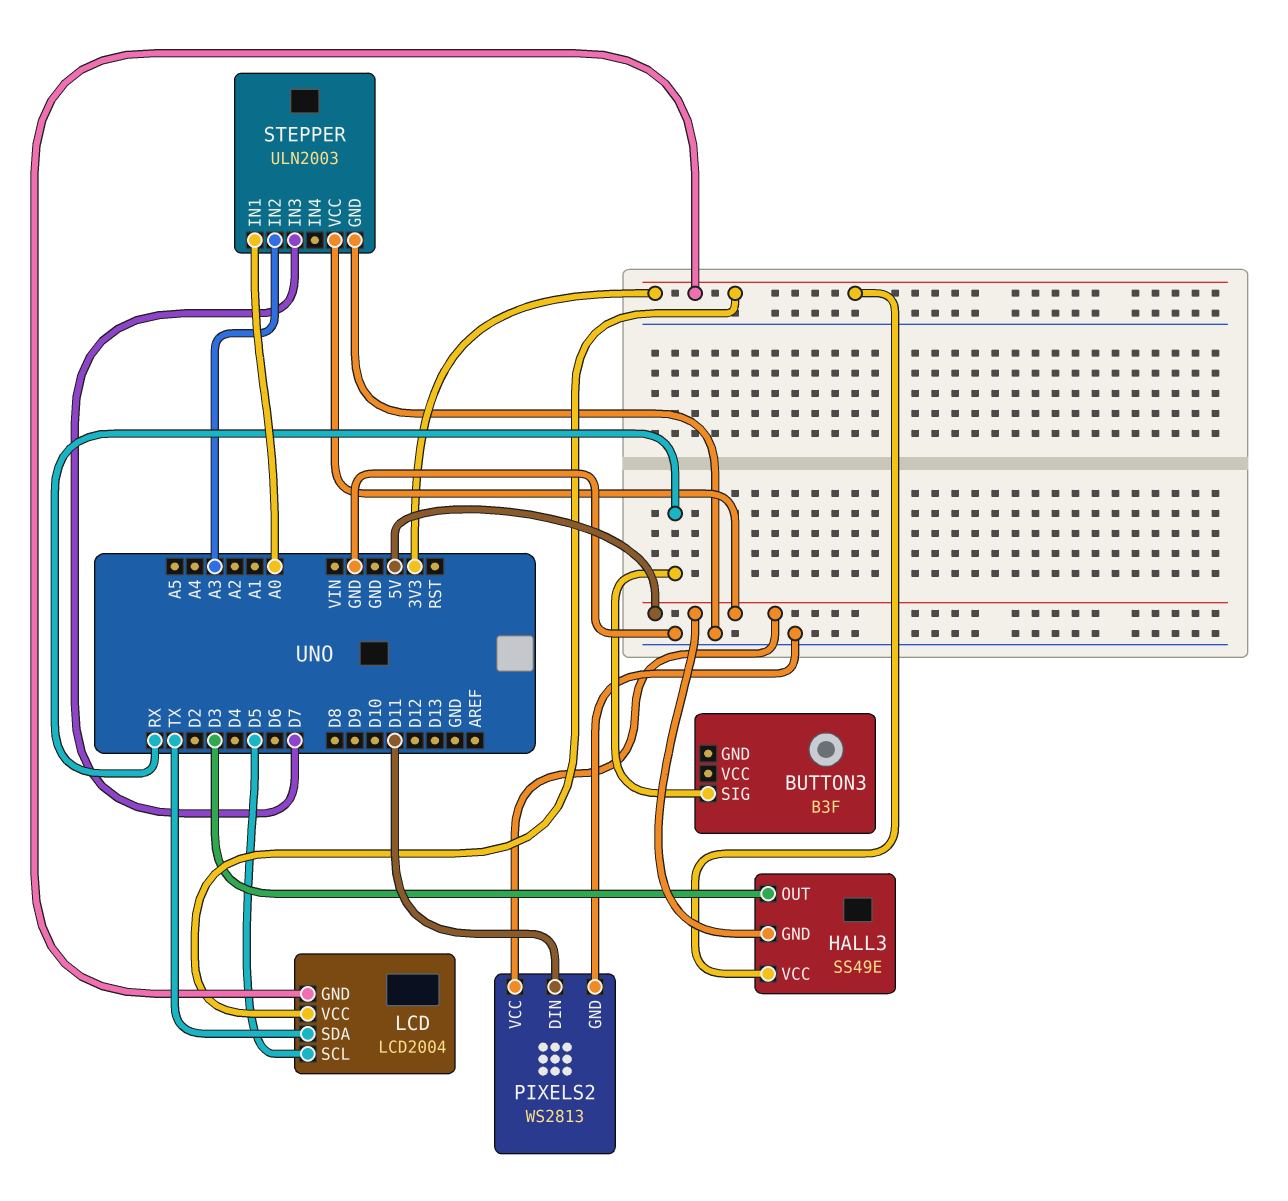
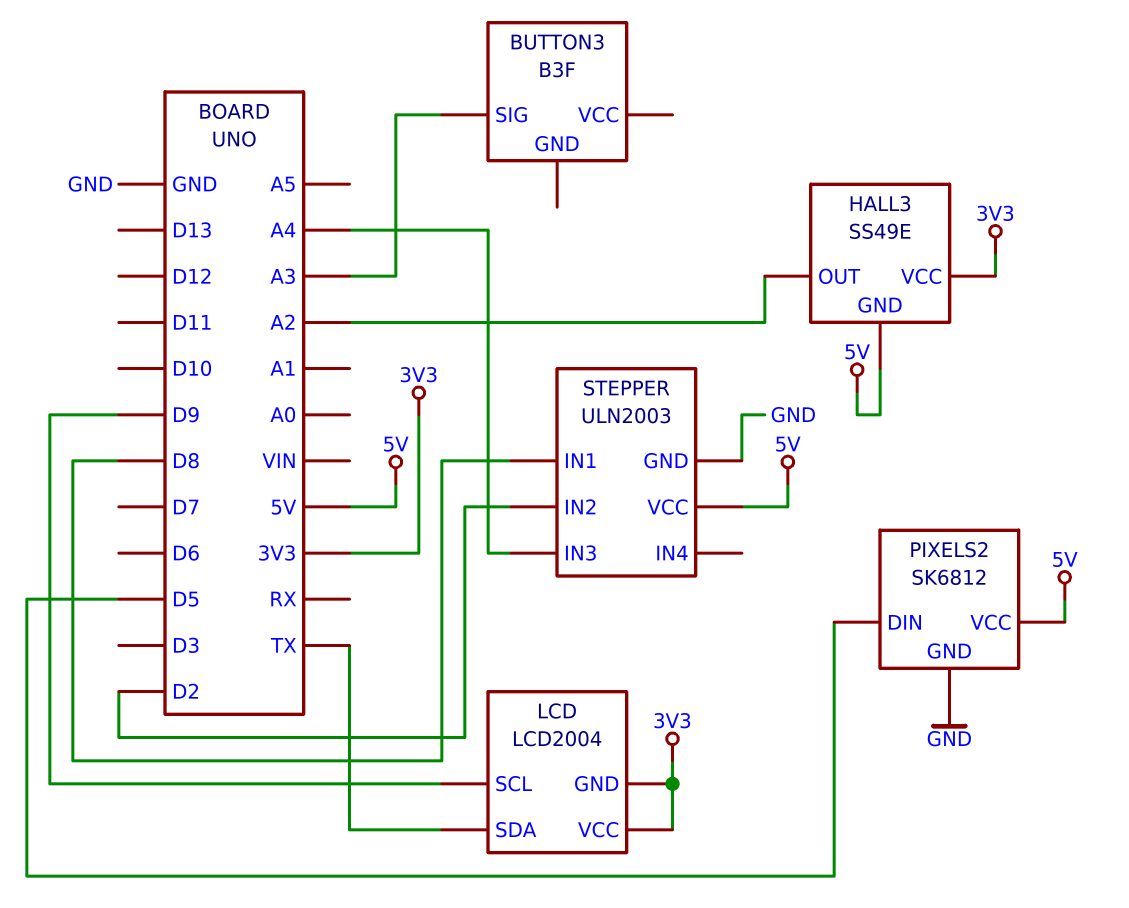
BUTTON3 pin SIG: RX -> A3
HALL3 pin OUT: D3 -> A2
LCD pin SCL: D5 -> D9
PIXELS2: WS2813 -> SK6812
PIXELS2 pin DIN: D11 -> D5
STEPPER pin IN1: A0 -> D8
STEPPER pin IN2: A3 -> D2
STEPPER pin IN3: D7 -> A4

